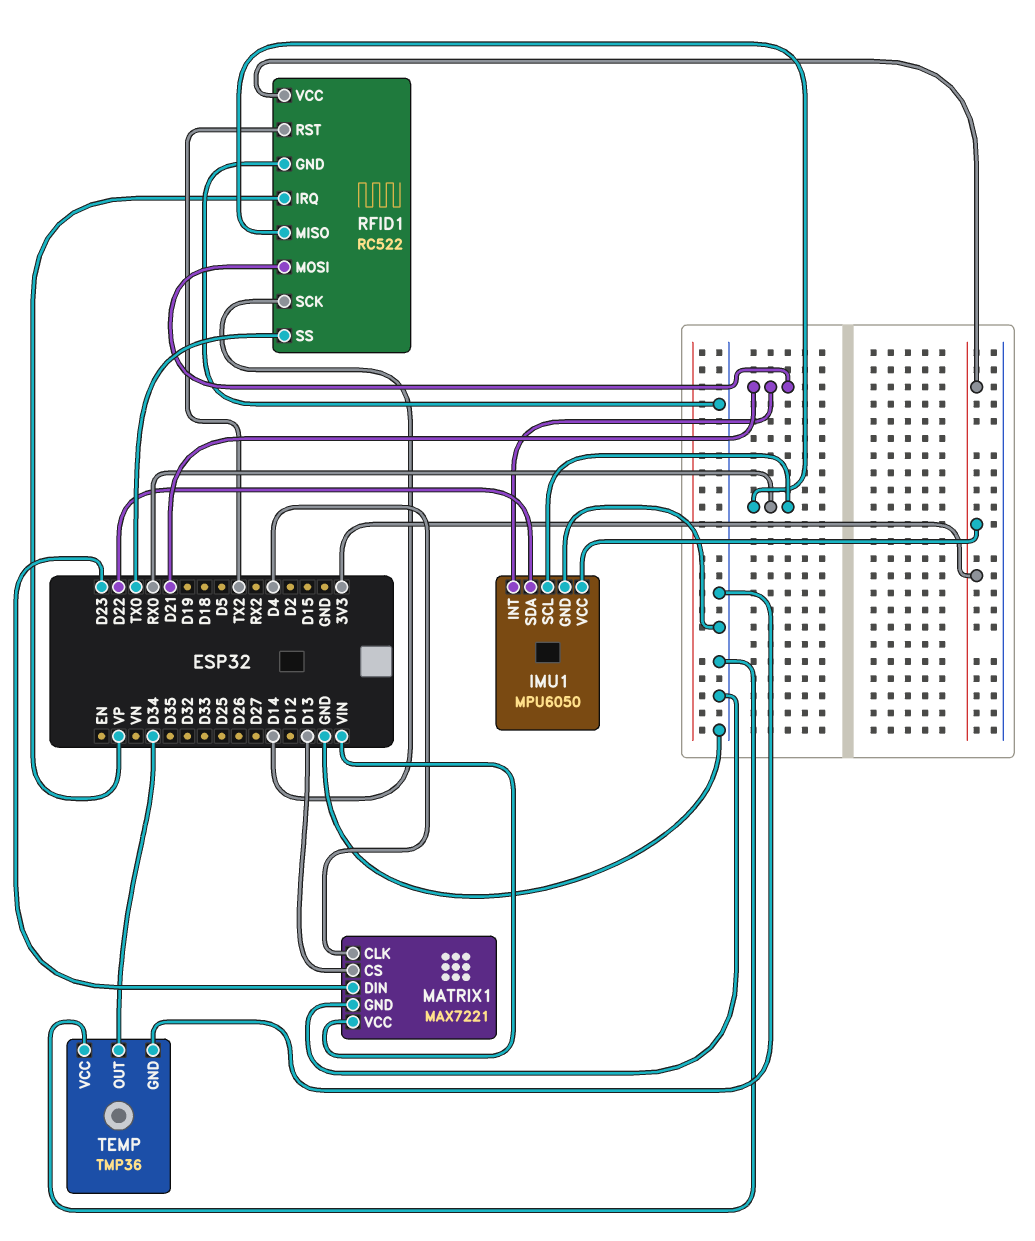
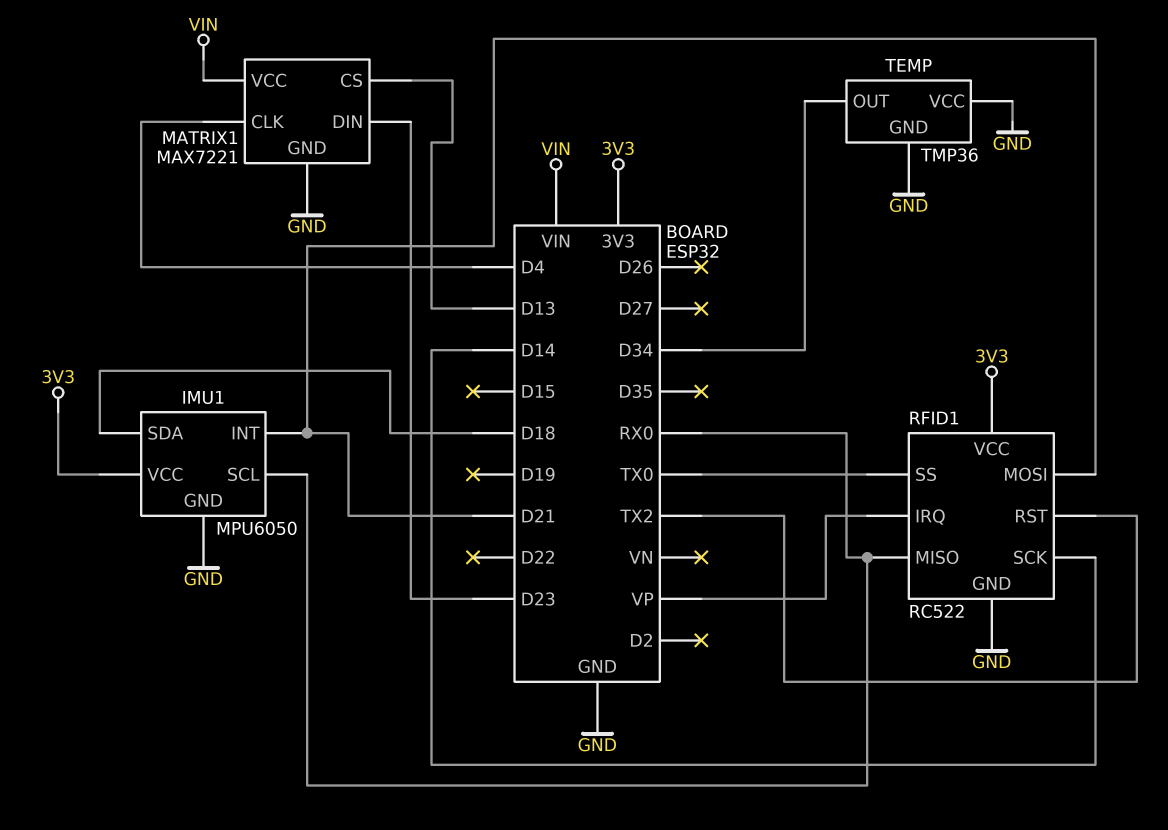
IMU1 pin SDA: D22 -> D18

